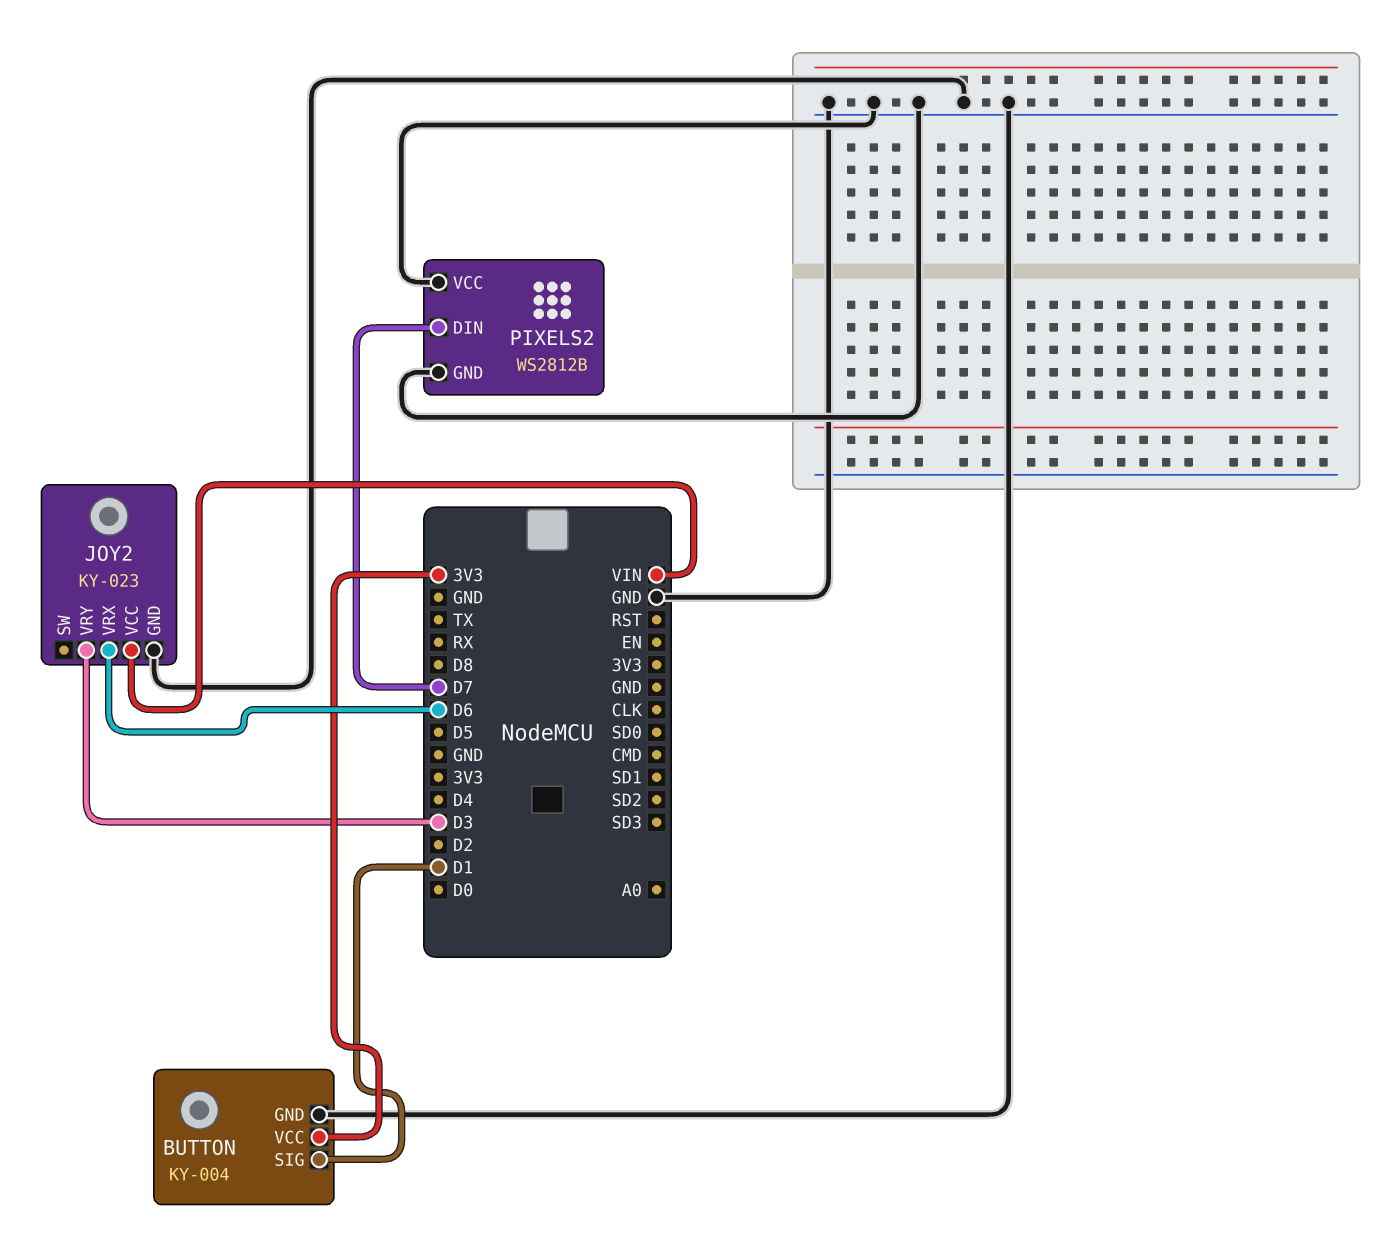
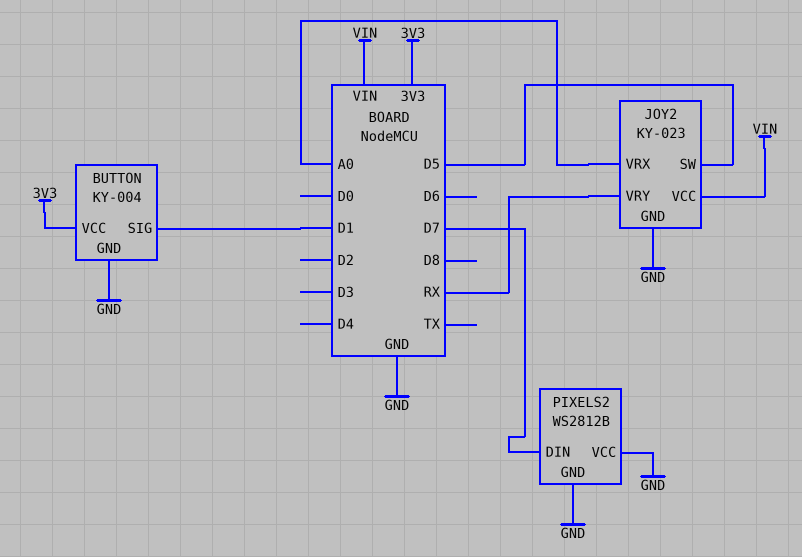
JOY2 pin SW: none -> D5
JOY2 pin VRX: D6 -> A0
JOY2 pin VRY: D3 -> RX

